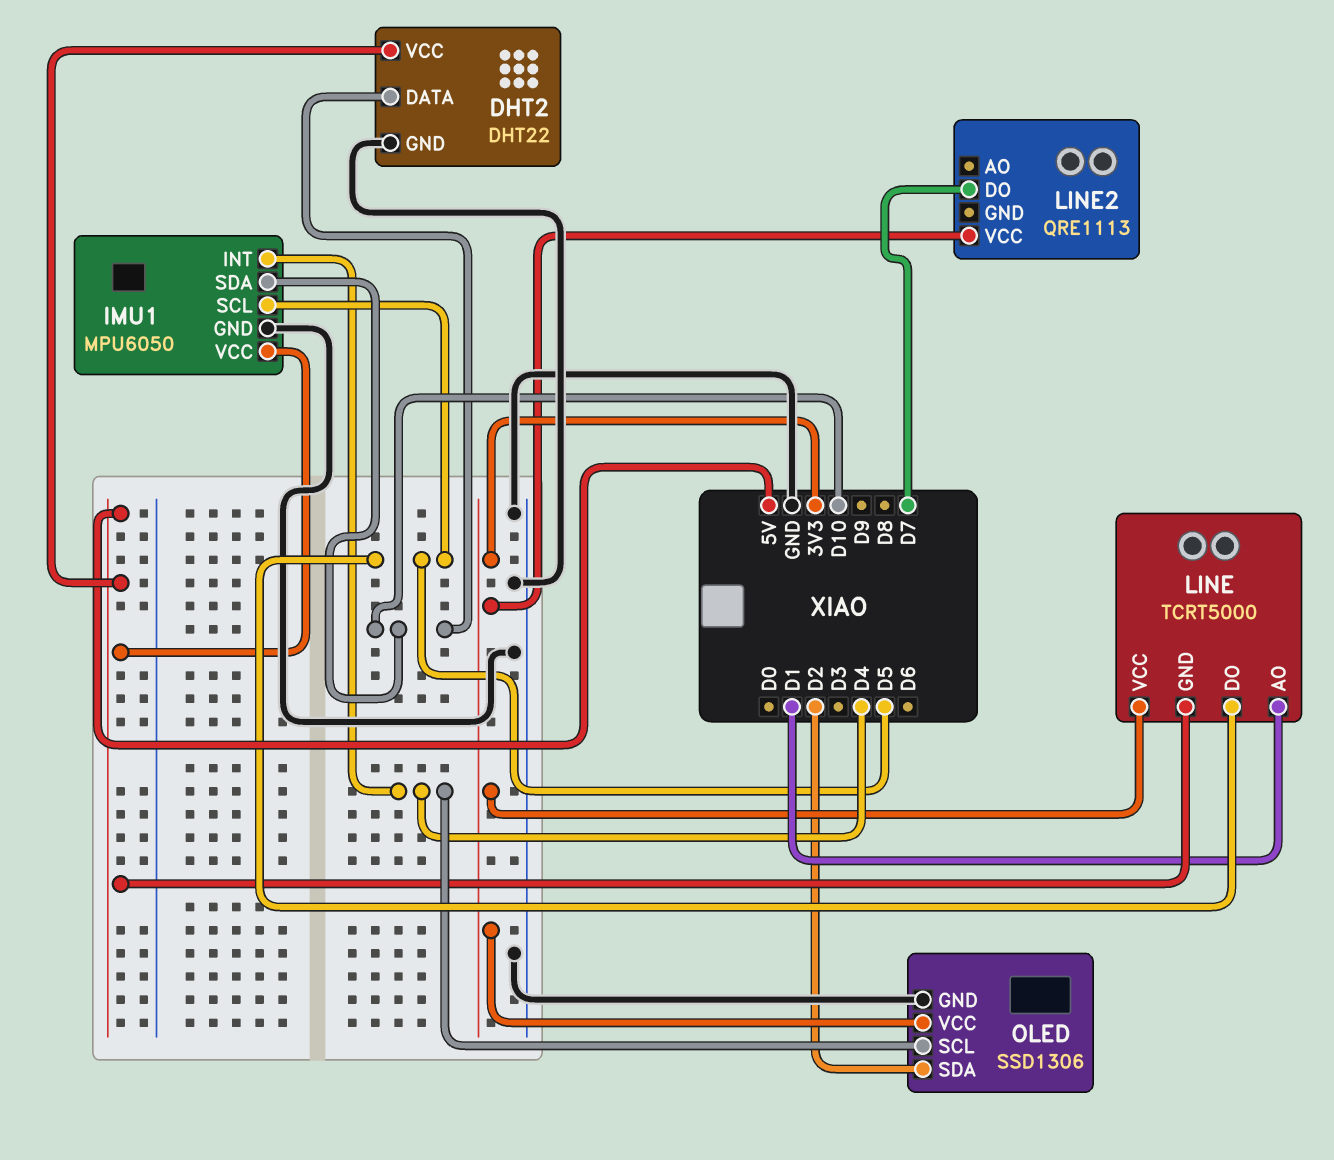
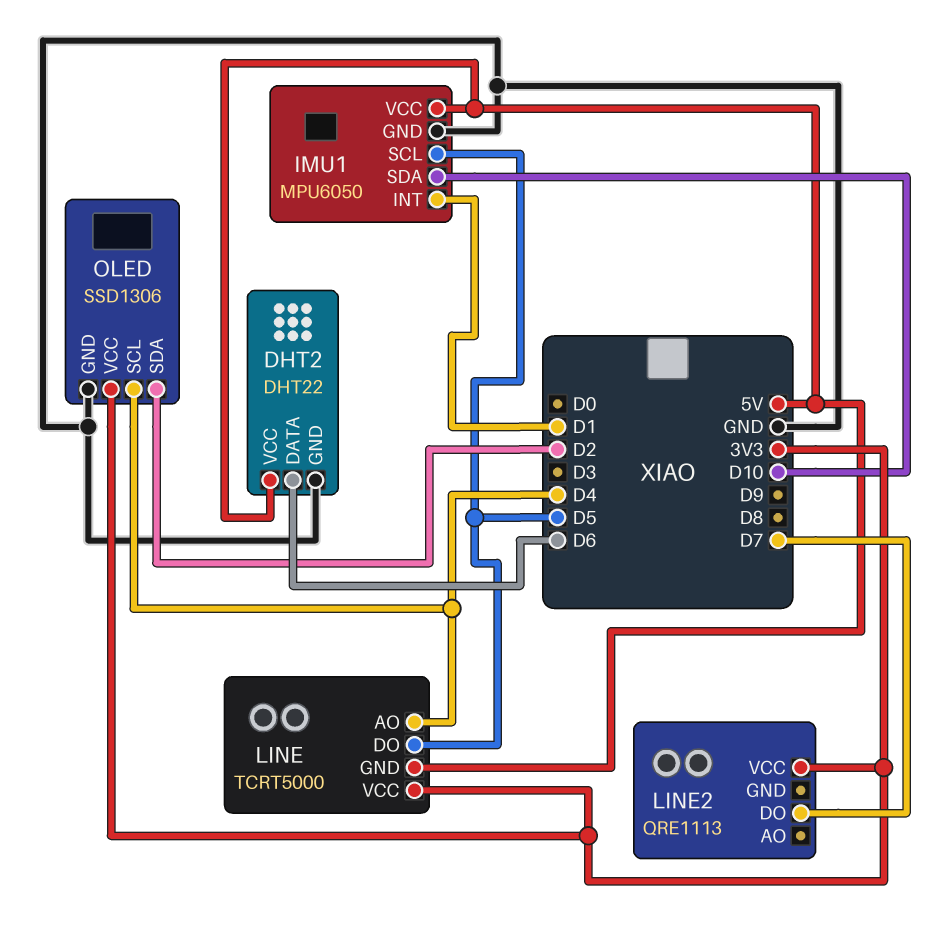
DHT2 pin DATA: D10 -> D6
IMU1 pin INT: D4 -> D1
LINE pin AO: D1 -> D4

